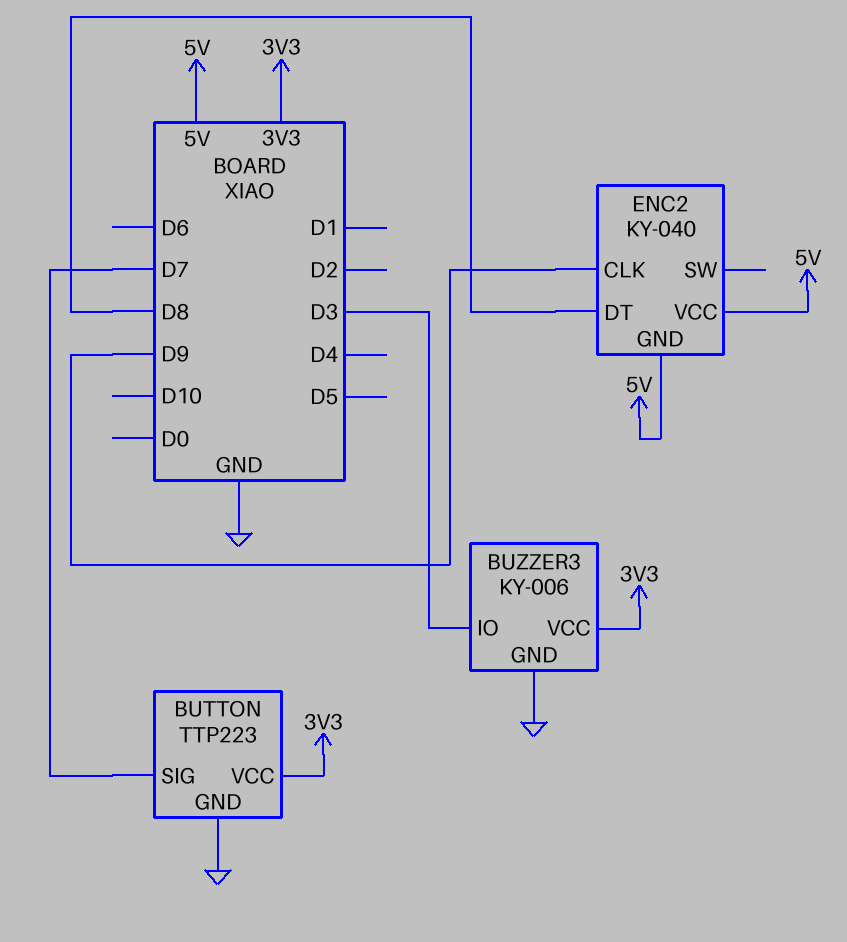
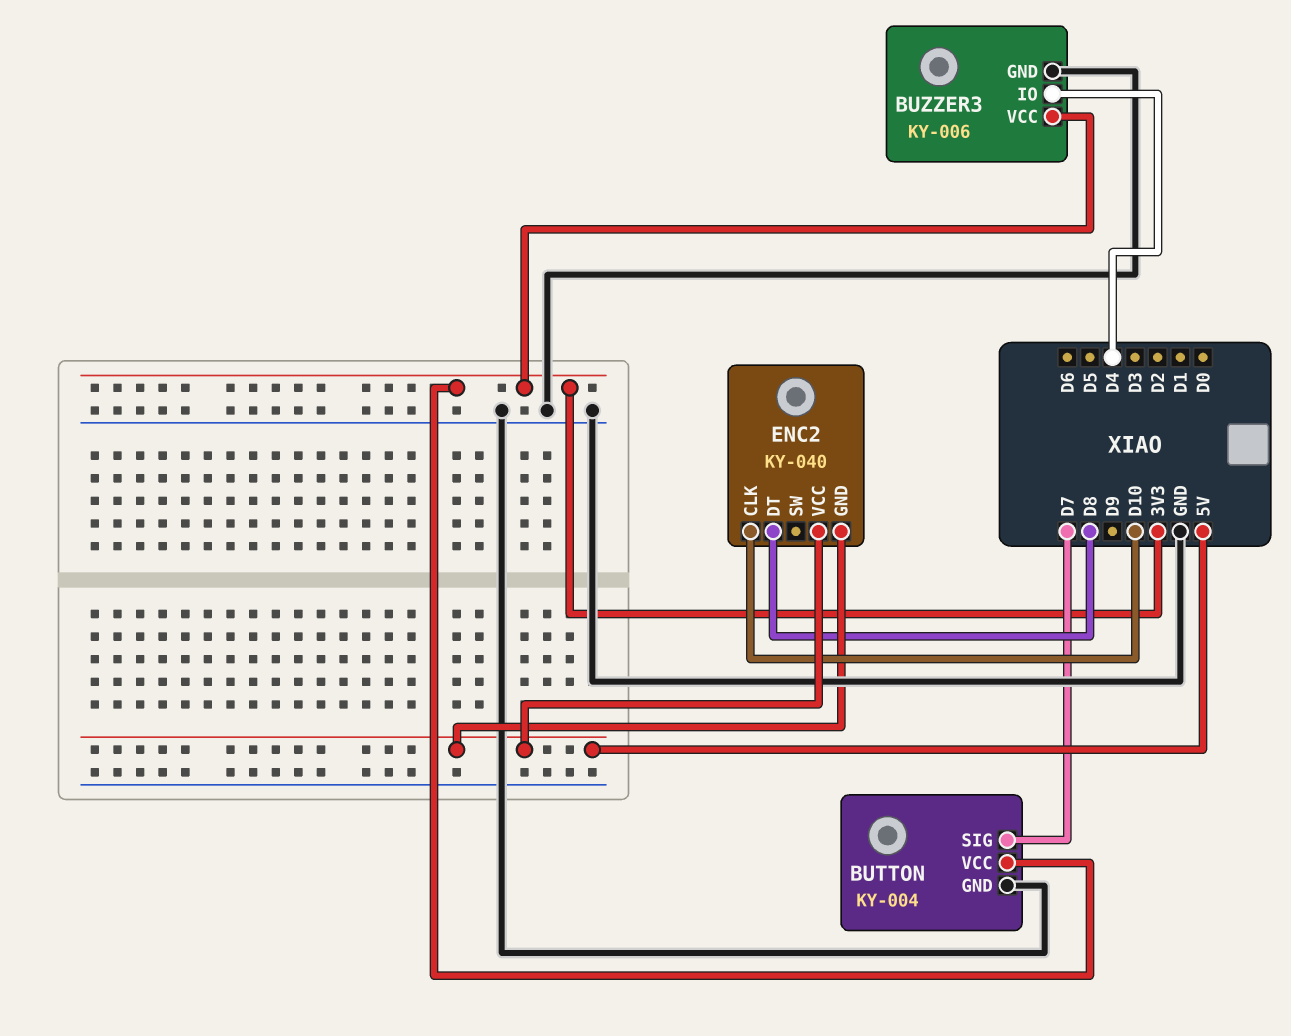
BUTTON: TTP223 -> KY-004
BUZZER3 pin IO: D3 -> D4
ENC2 pin CLK: D9 -> D10

